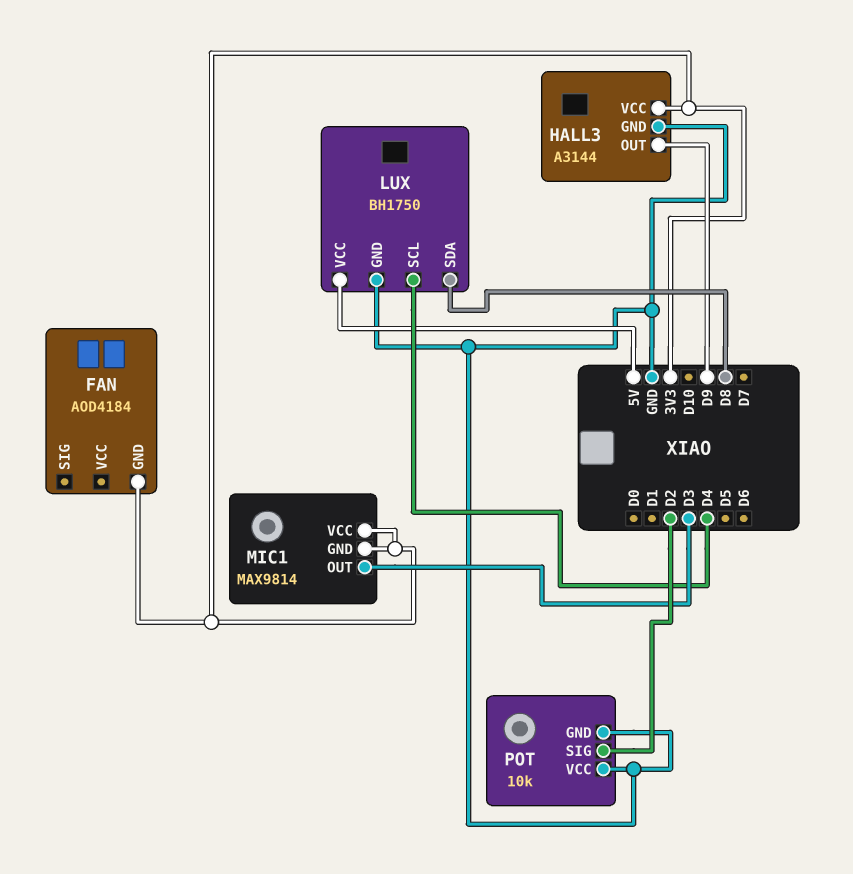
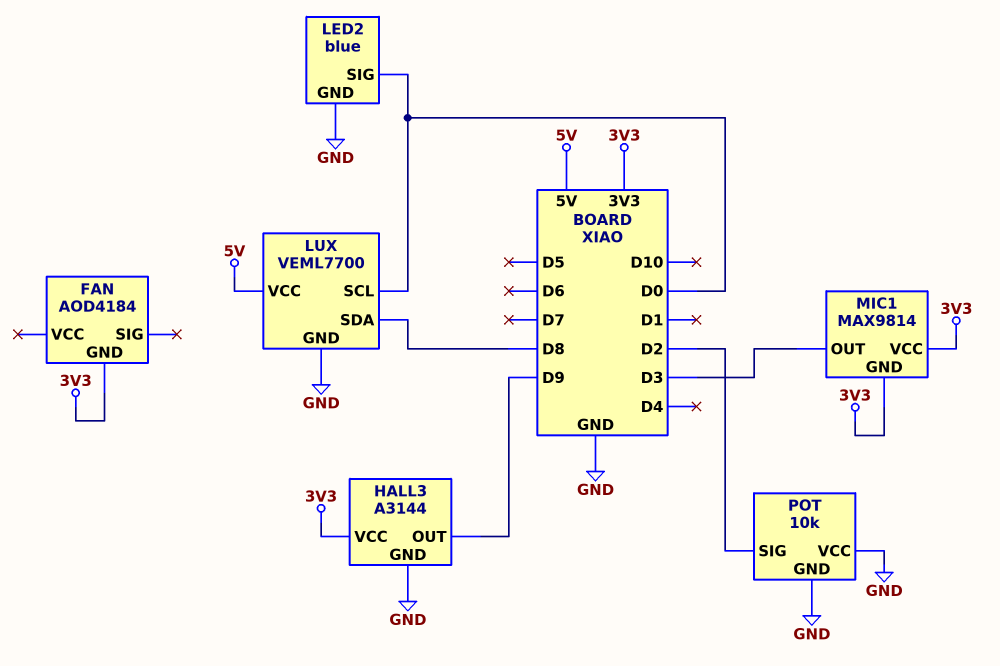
LED2: none -> blue
LED2 pin GND: none -> GND
LED2 pin SIG: none -> D0
LUX: BH1750 -> VEML7700
LUX pin SCL: D4 -> D0

